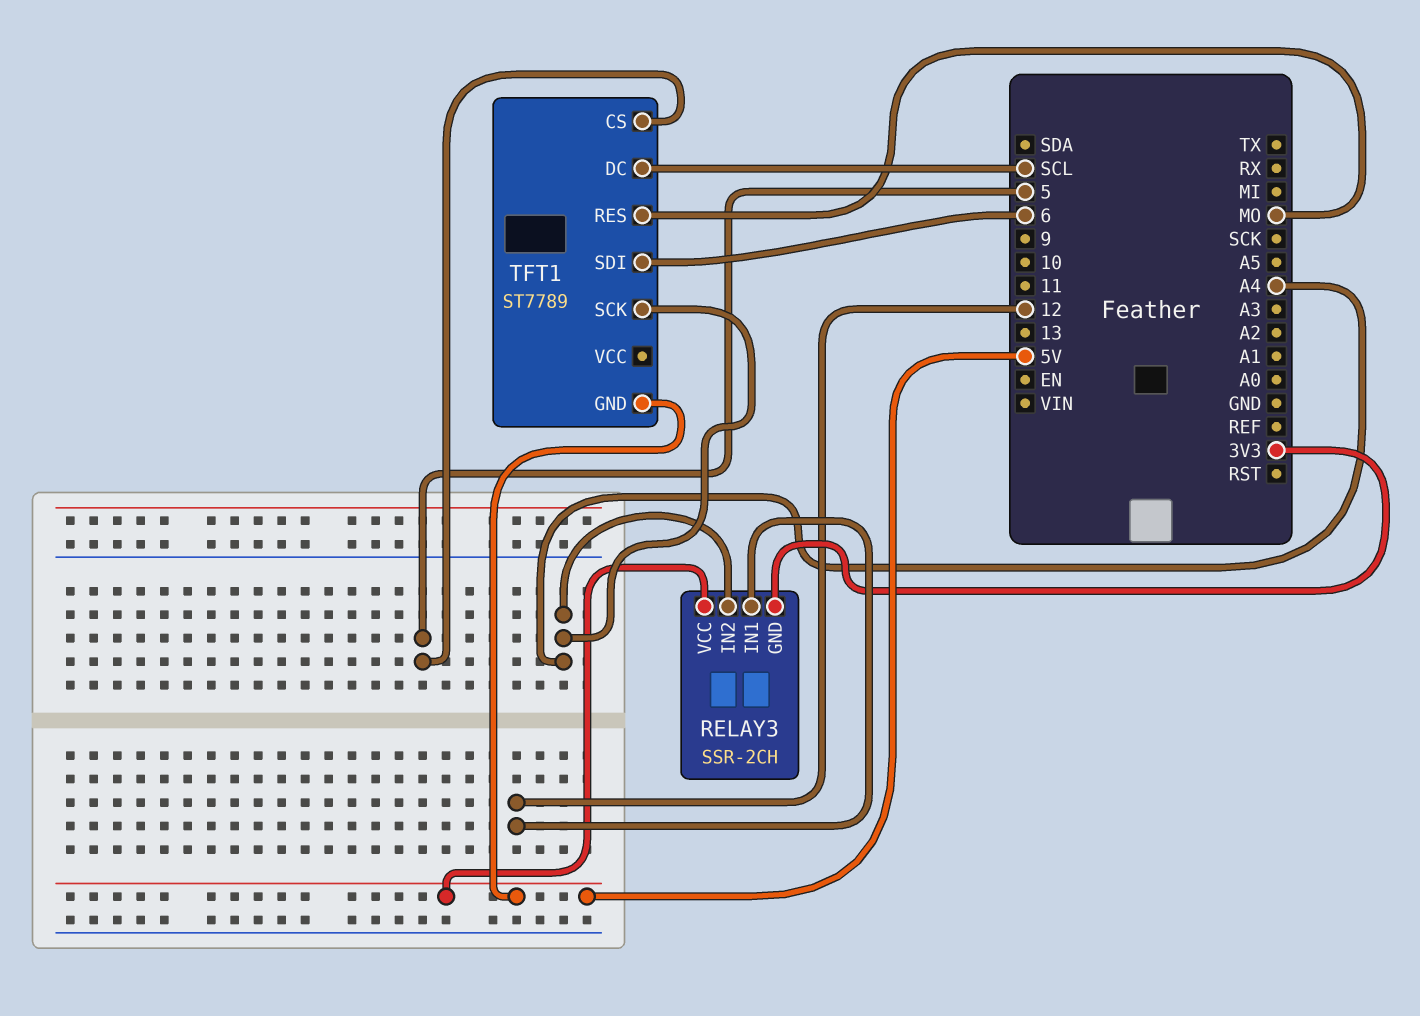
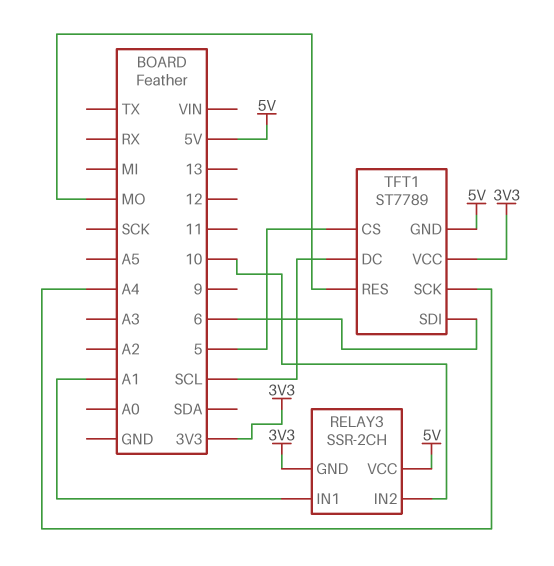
RELAY3 pin IN1: 12 -> A1
RELAY3 pin IN2: A4 -> 10
TFT1 pin VCC: none -> 3V3

